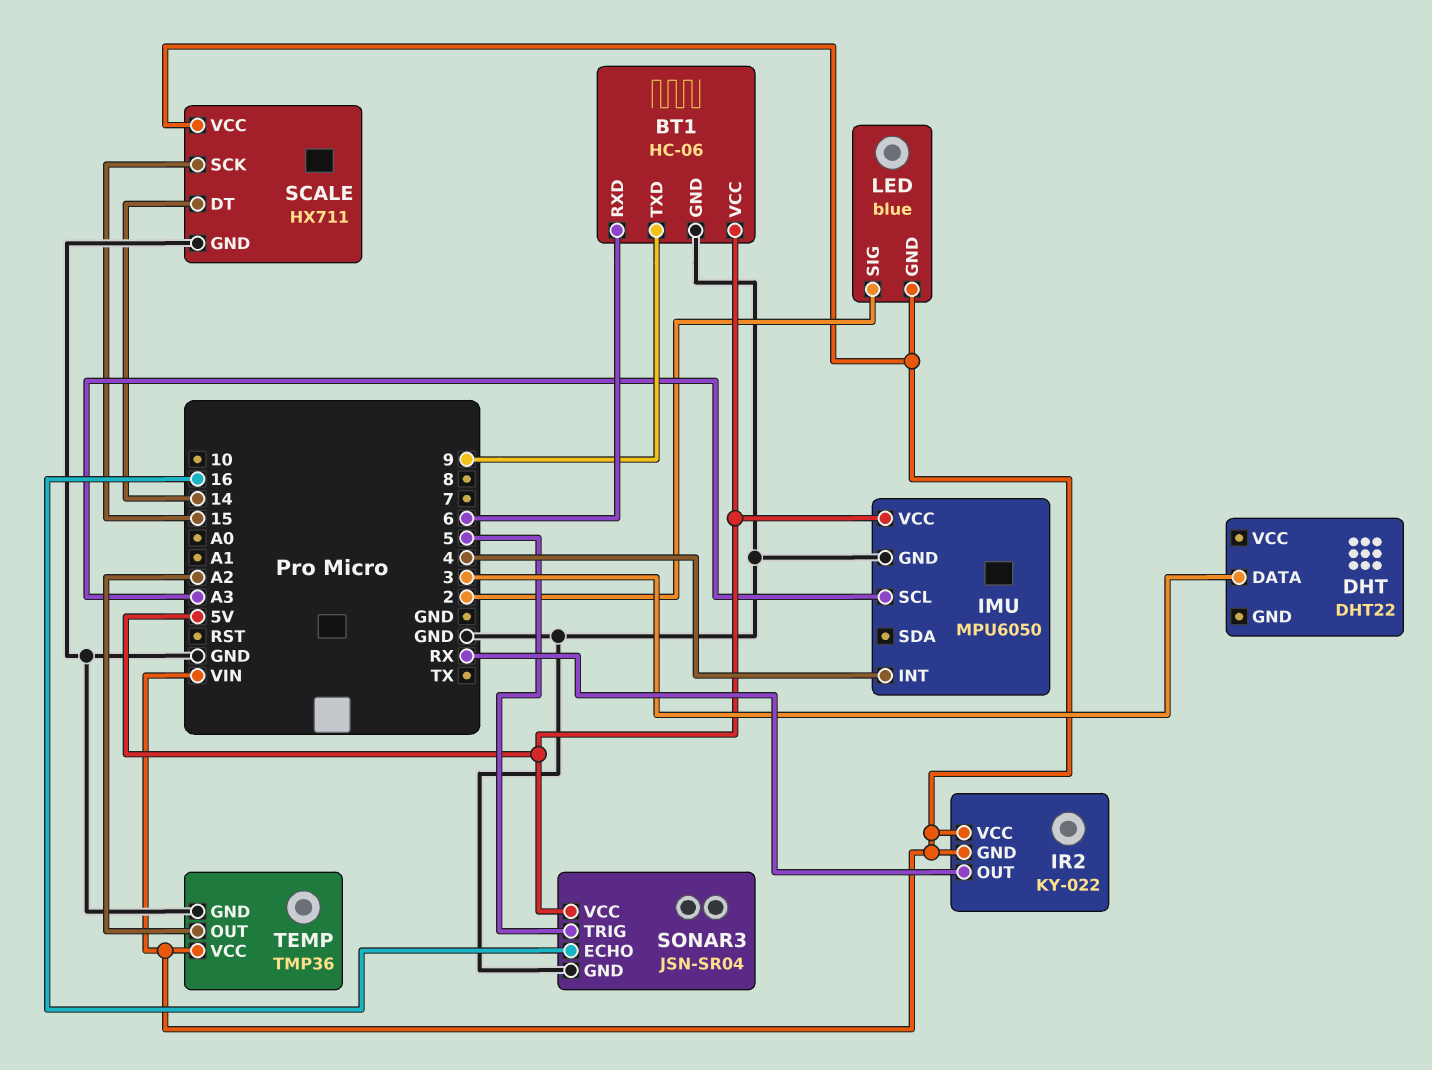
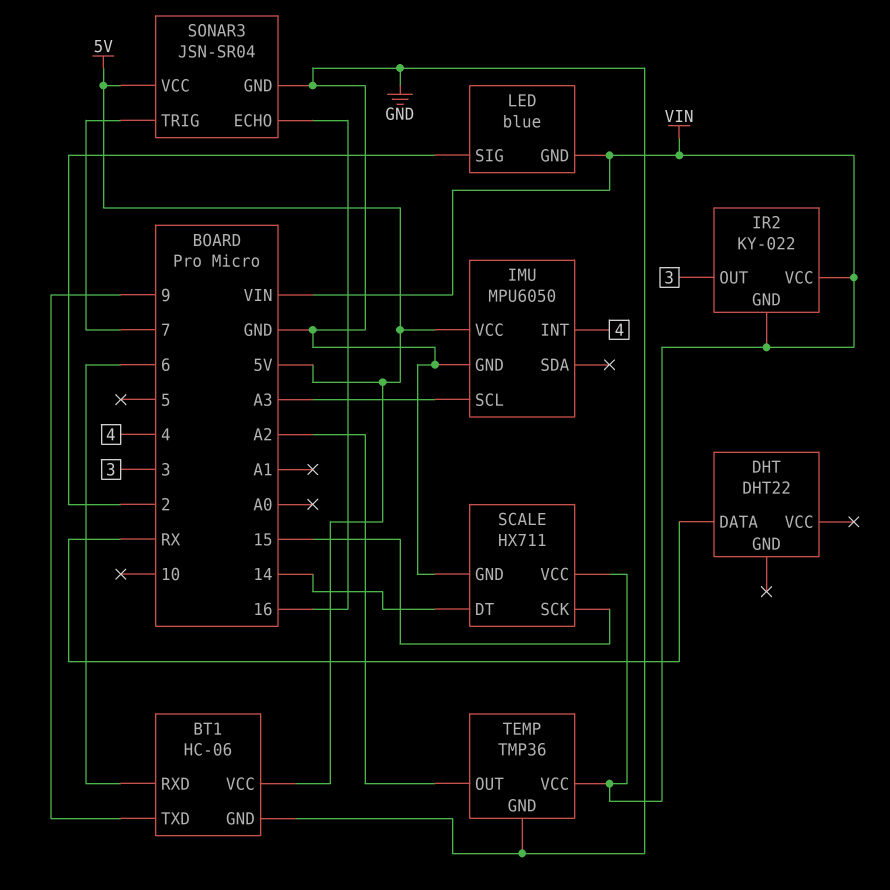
DHT pin DATA: 3 -> RX
IR2 pin OUT: RX -> 3
SONAR3 pin TRIG: 5 -> 7

